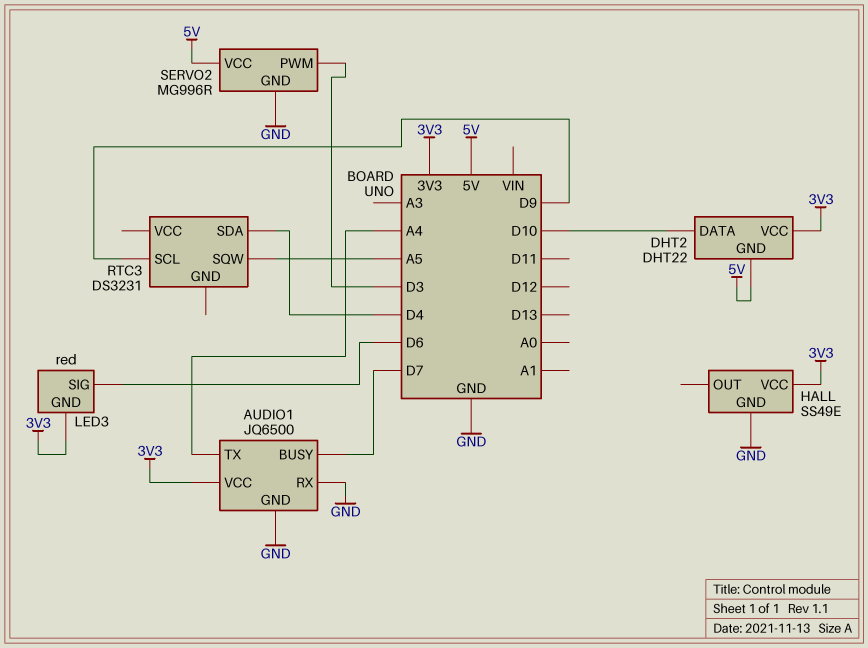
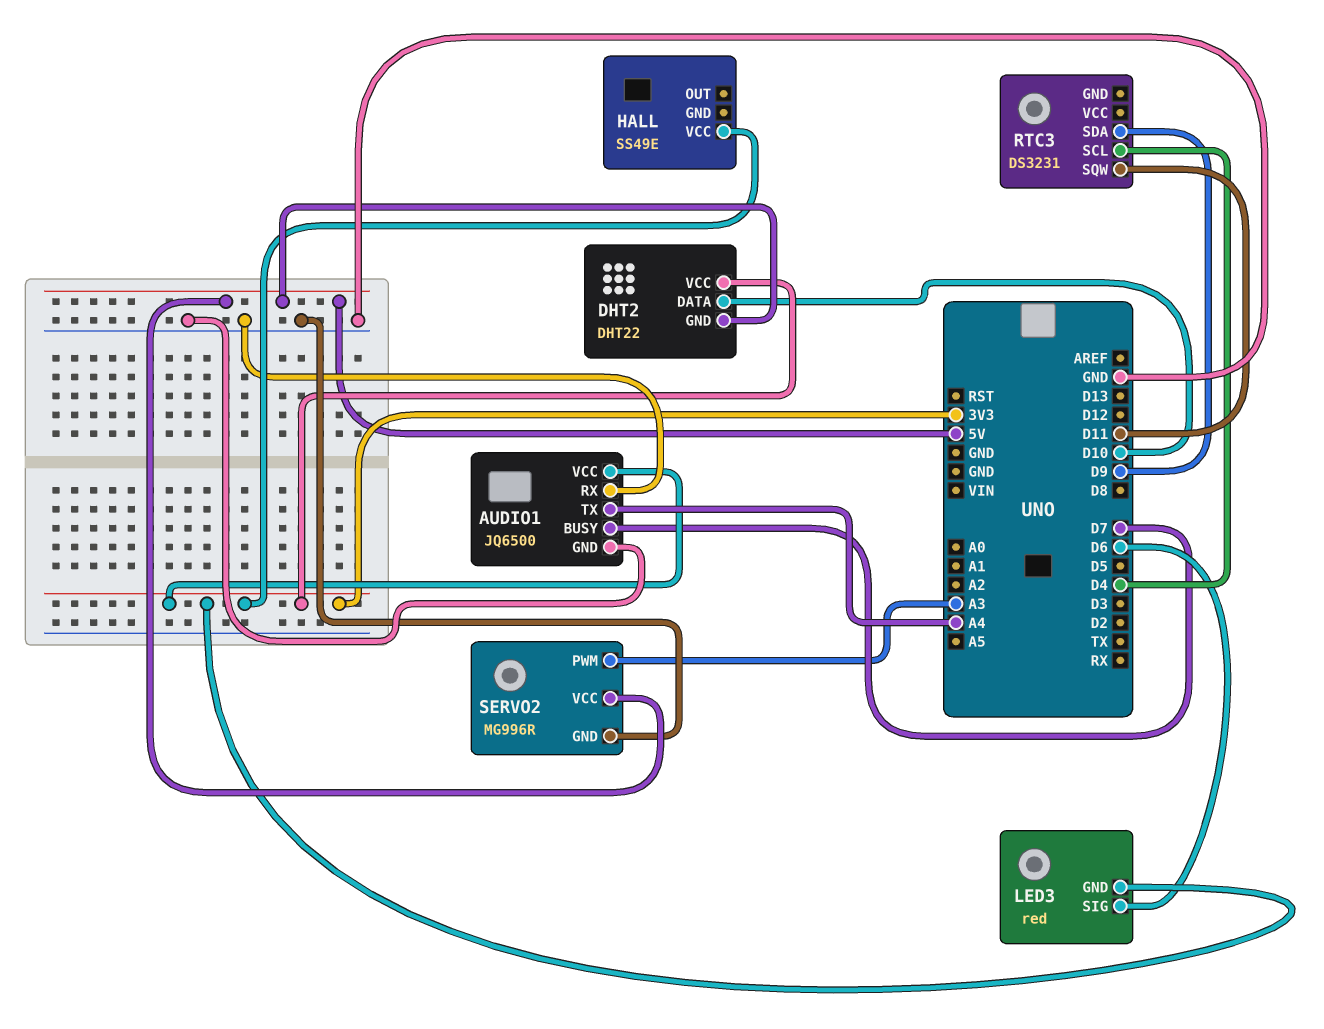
HALL pin GND: GND -> none
RTC3 pin SCL: D9 -> D4
RTC3 pin SDA: D4 -> D9
RTC3 pin SQW: A5 -> D11
SERVO2 pin PWM: D3 -> A3

